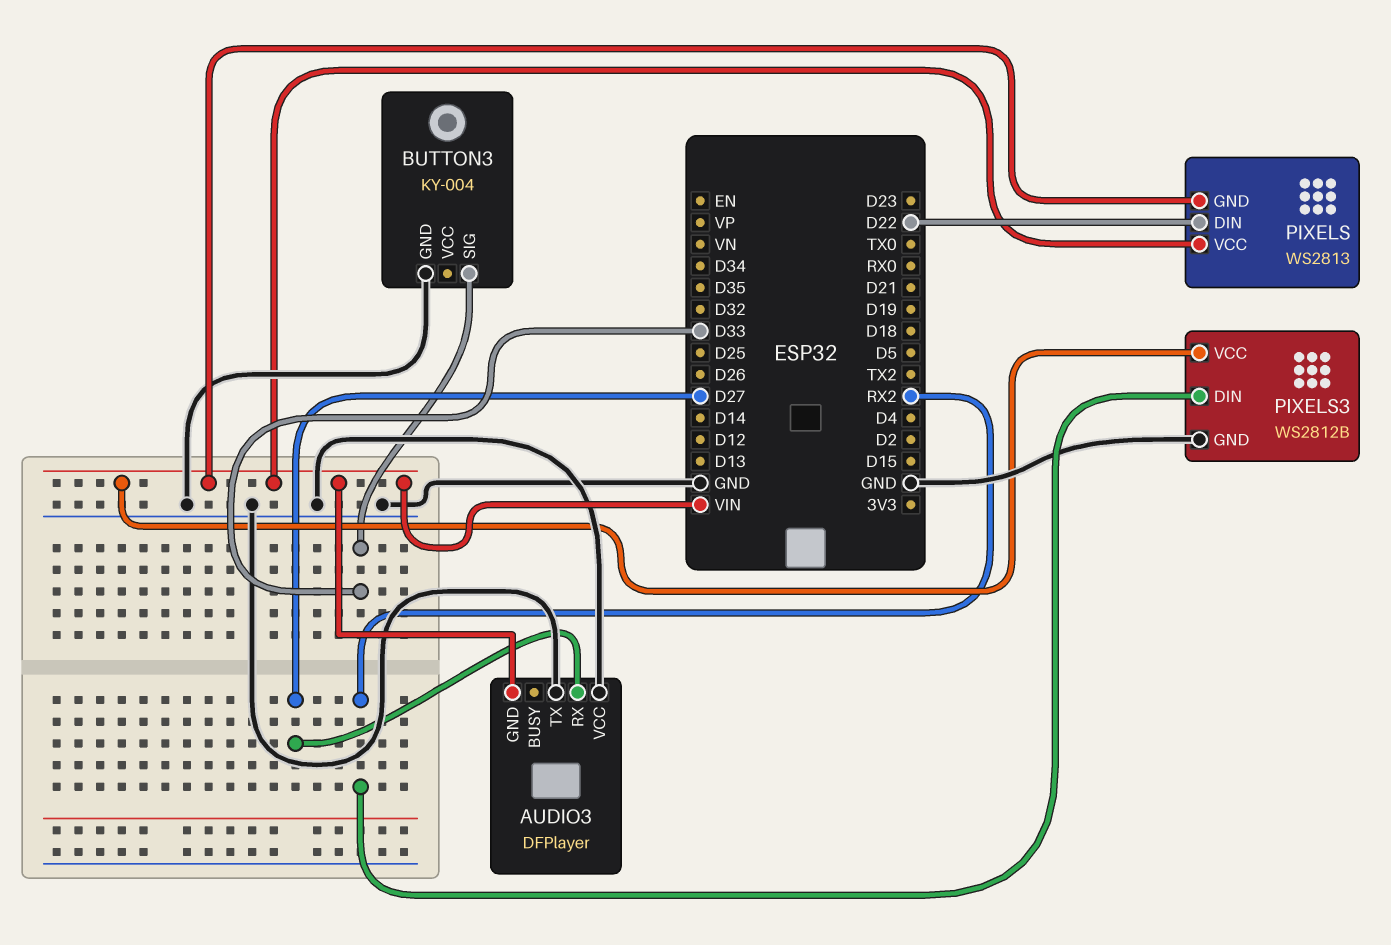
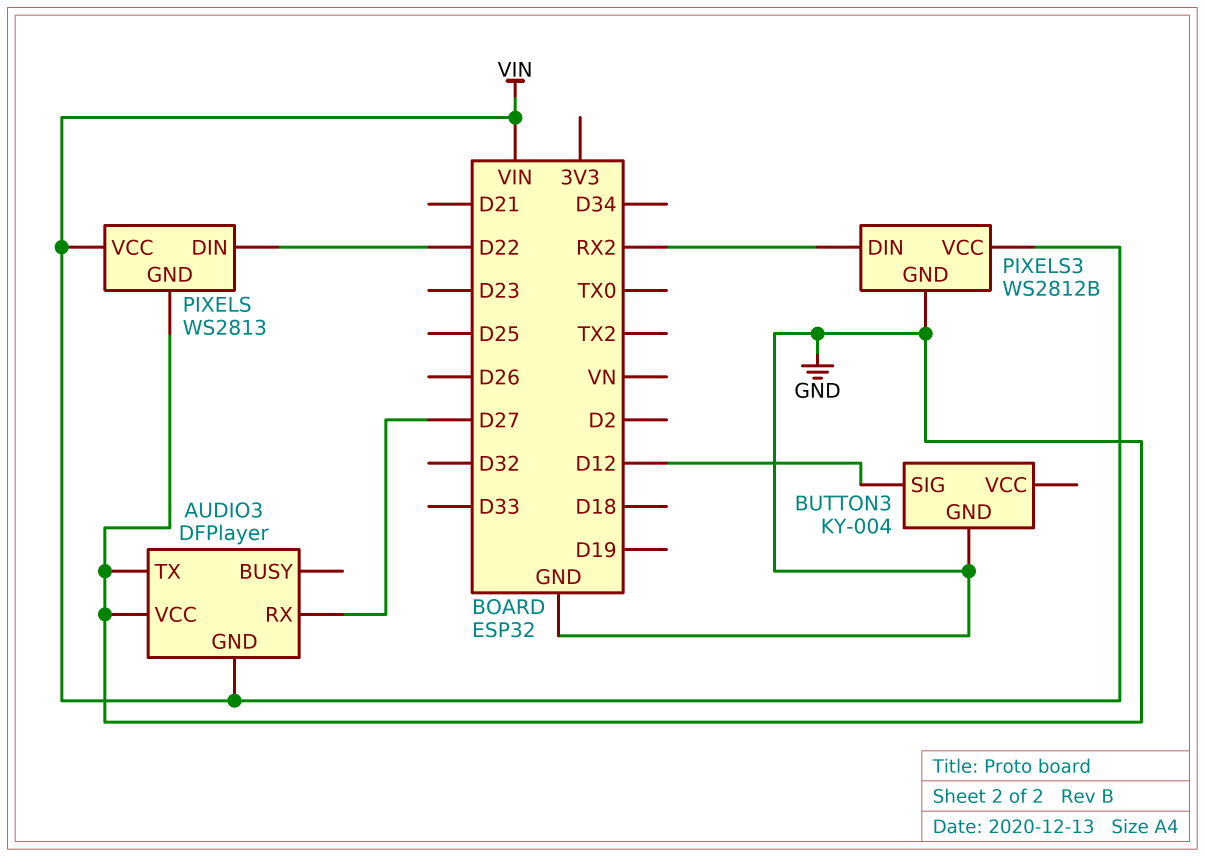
BUTTON3 pin SIG: D33 -> D12
PIXELS pin GND: VIN -> GND

